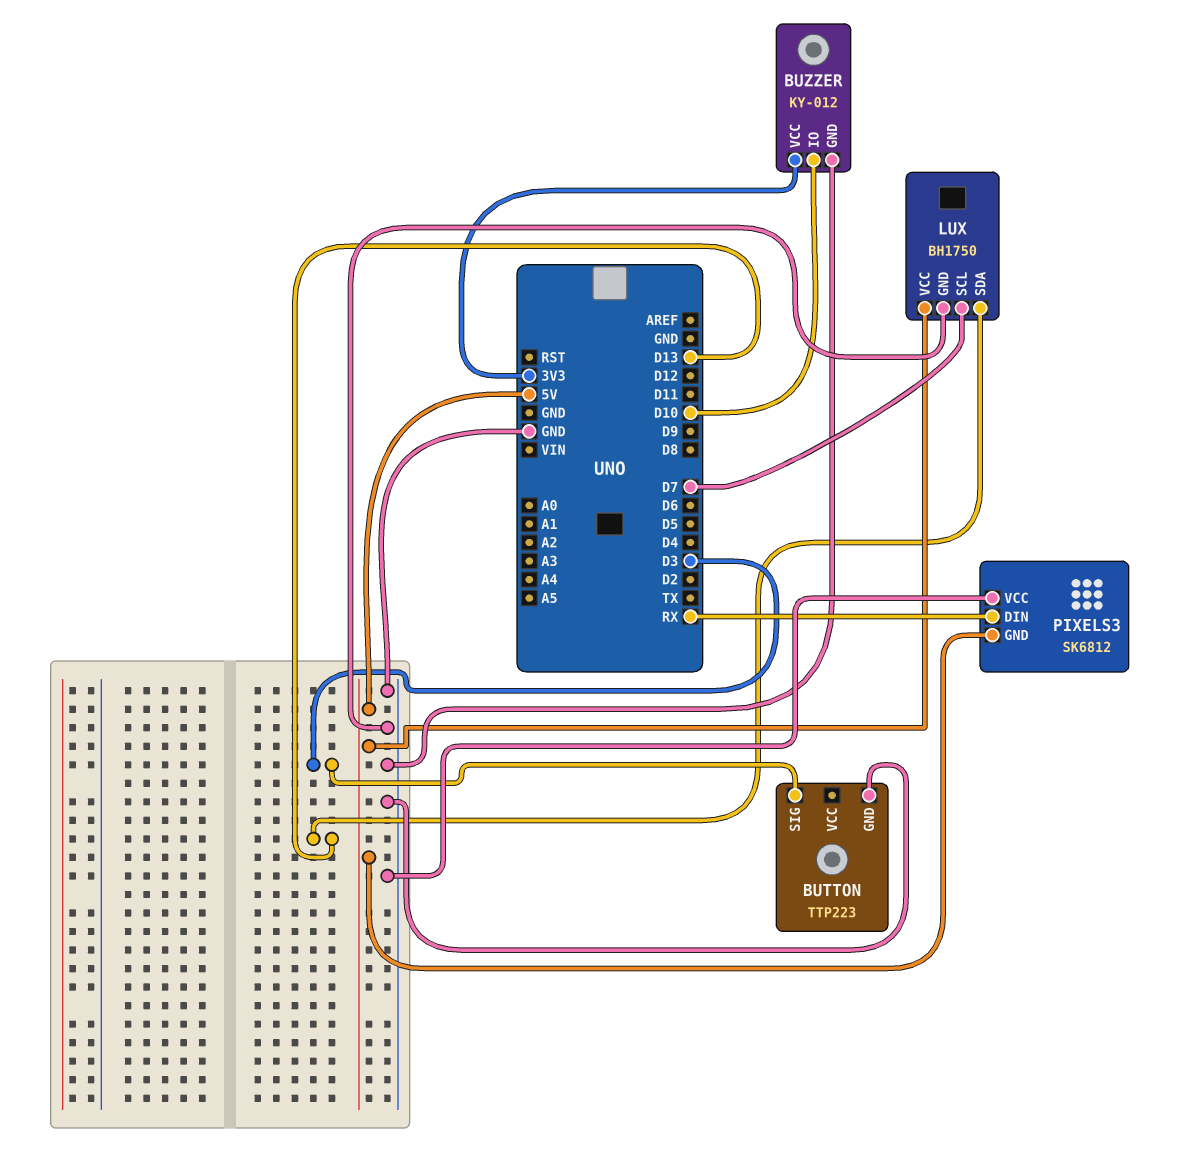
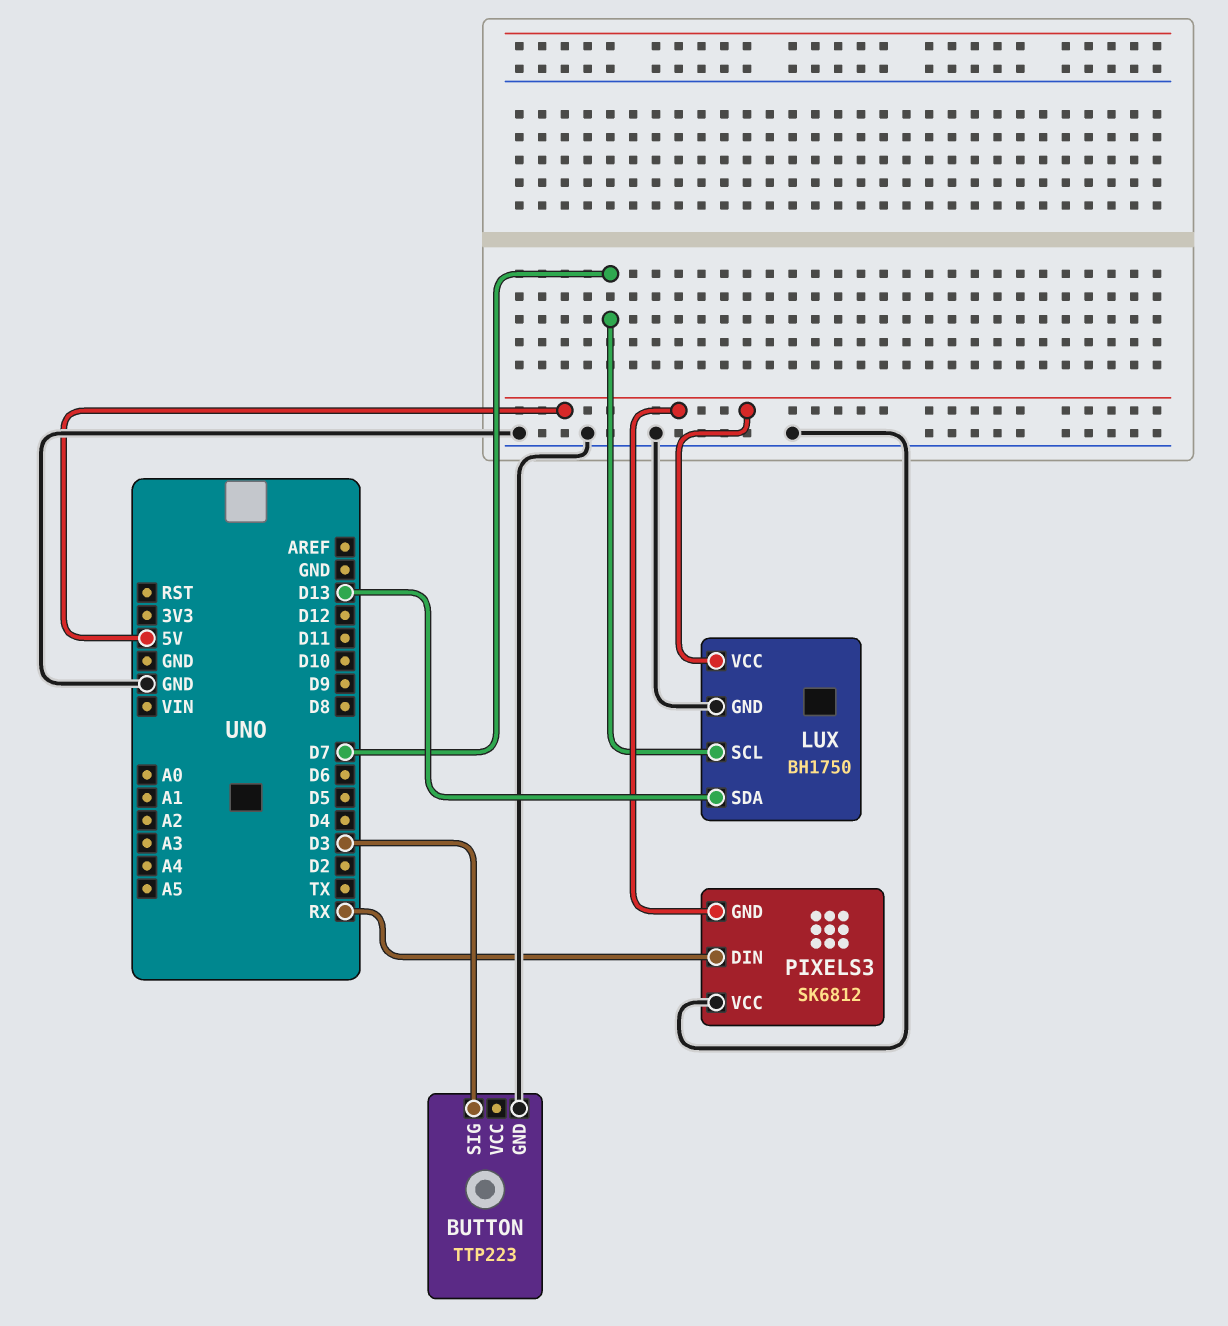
BUZZER: KY-012 -> none
BUZZER pin GND: GND -> none
BUZZER pin IO: D10 -> none
BUZZER pin VCC: 3V3 -> none

